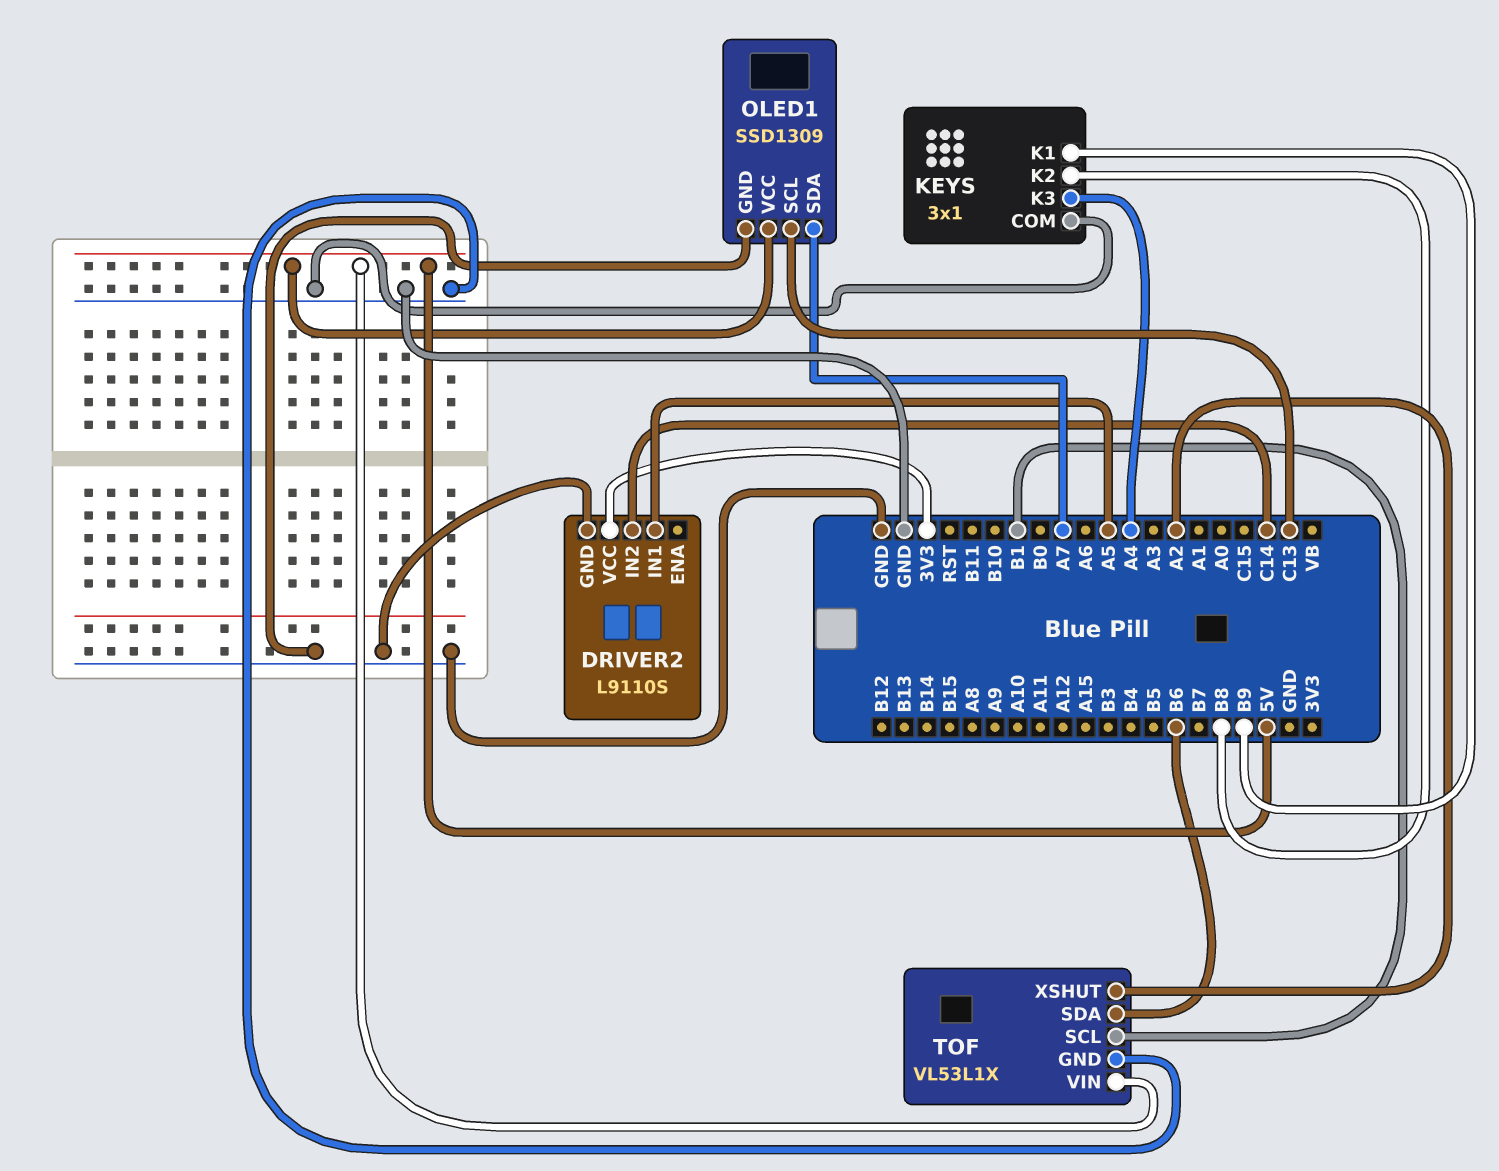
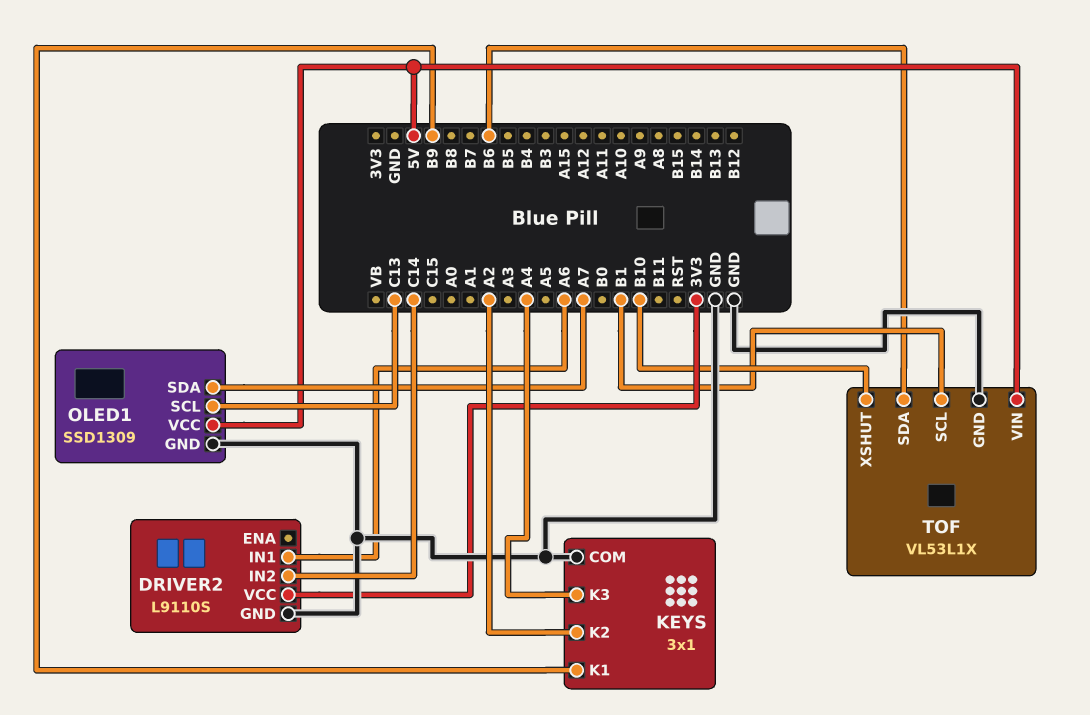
DRIVER2 pin IN1: A5 -> A6
KEYS pin K2: B8 -> A2
TOF pin XSHUT: A2 -> B10

